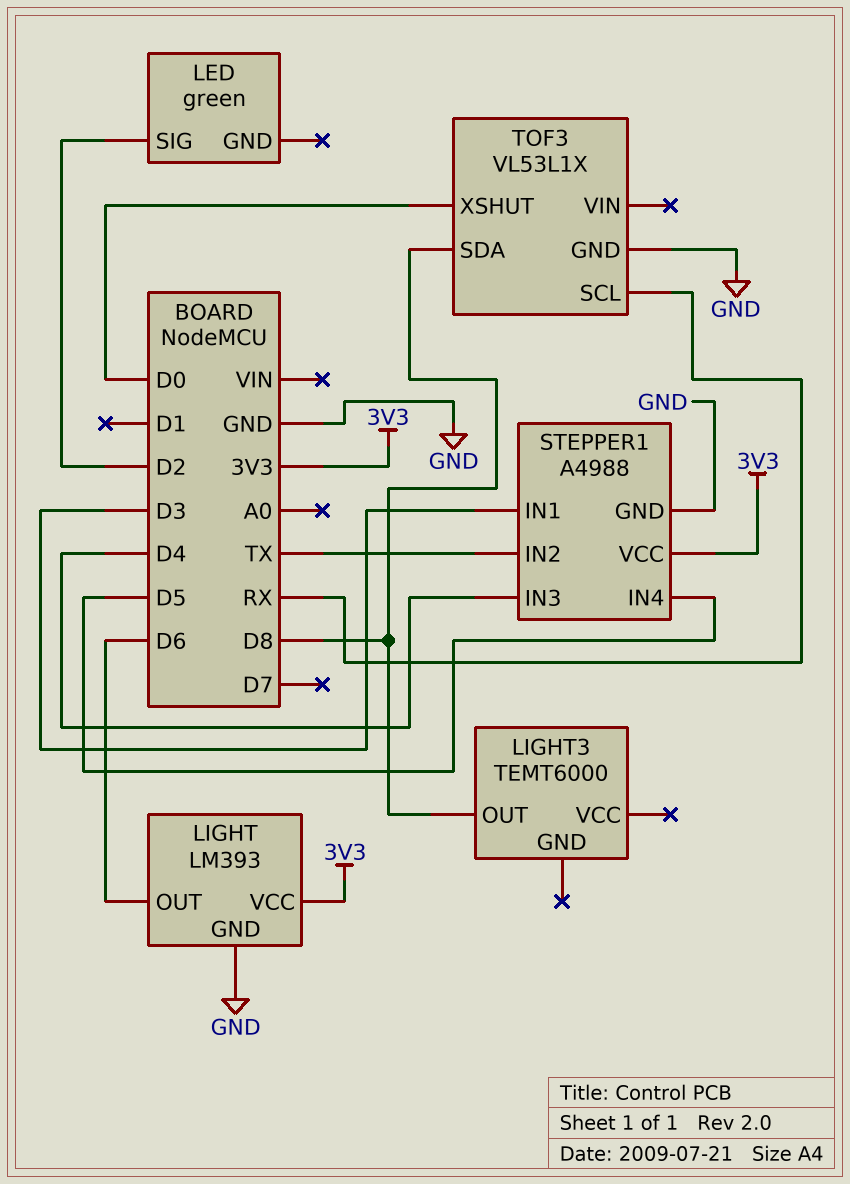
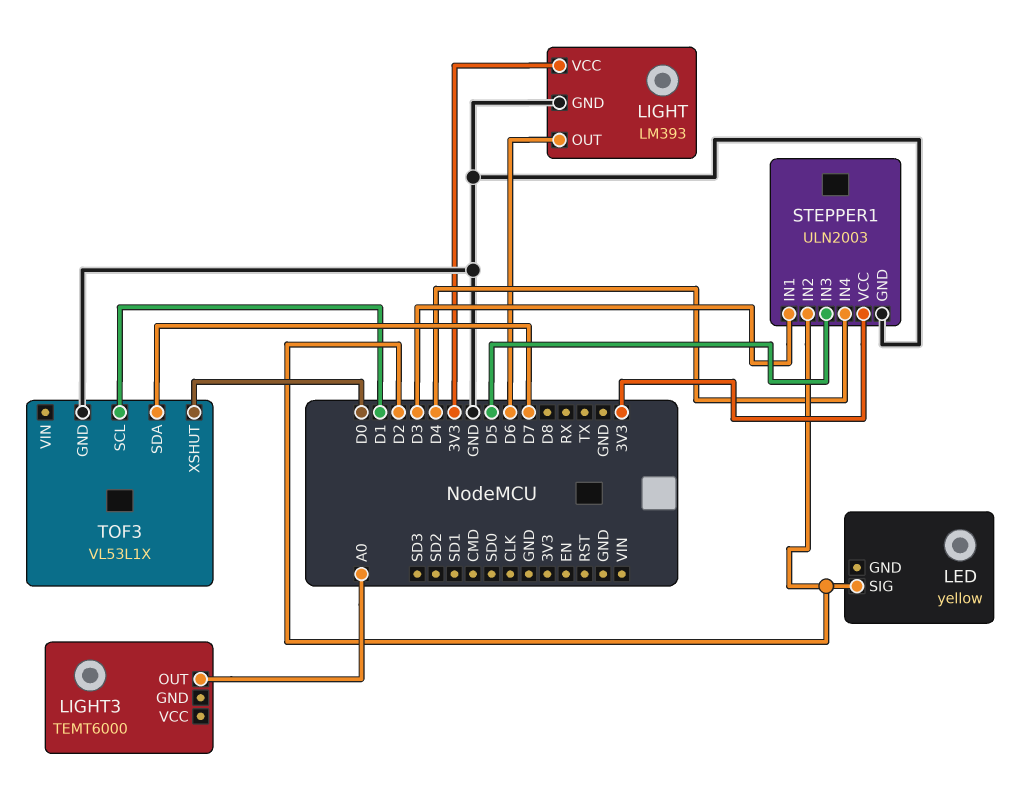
LED: green -> yellow
LIGHT3 pin OUT: D8 -> A0
STEPPER1: A4988 -> ULN2003
STEPPER1 pin IN2: TX -> D2
STEPPER1 pin IN3: D4 -> D5
STEPPER1 pin IN4: D5 -> D4
TOF3 pin SCL: RX -> D1
TOF3 pin SDA: D8 -> D7

